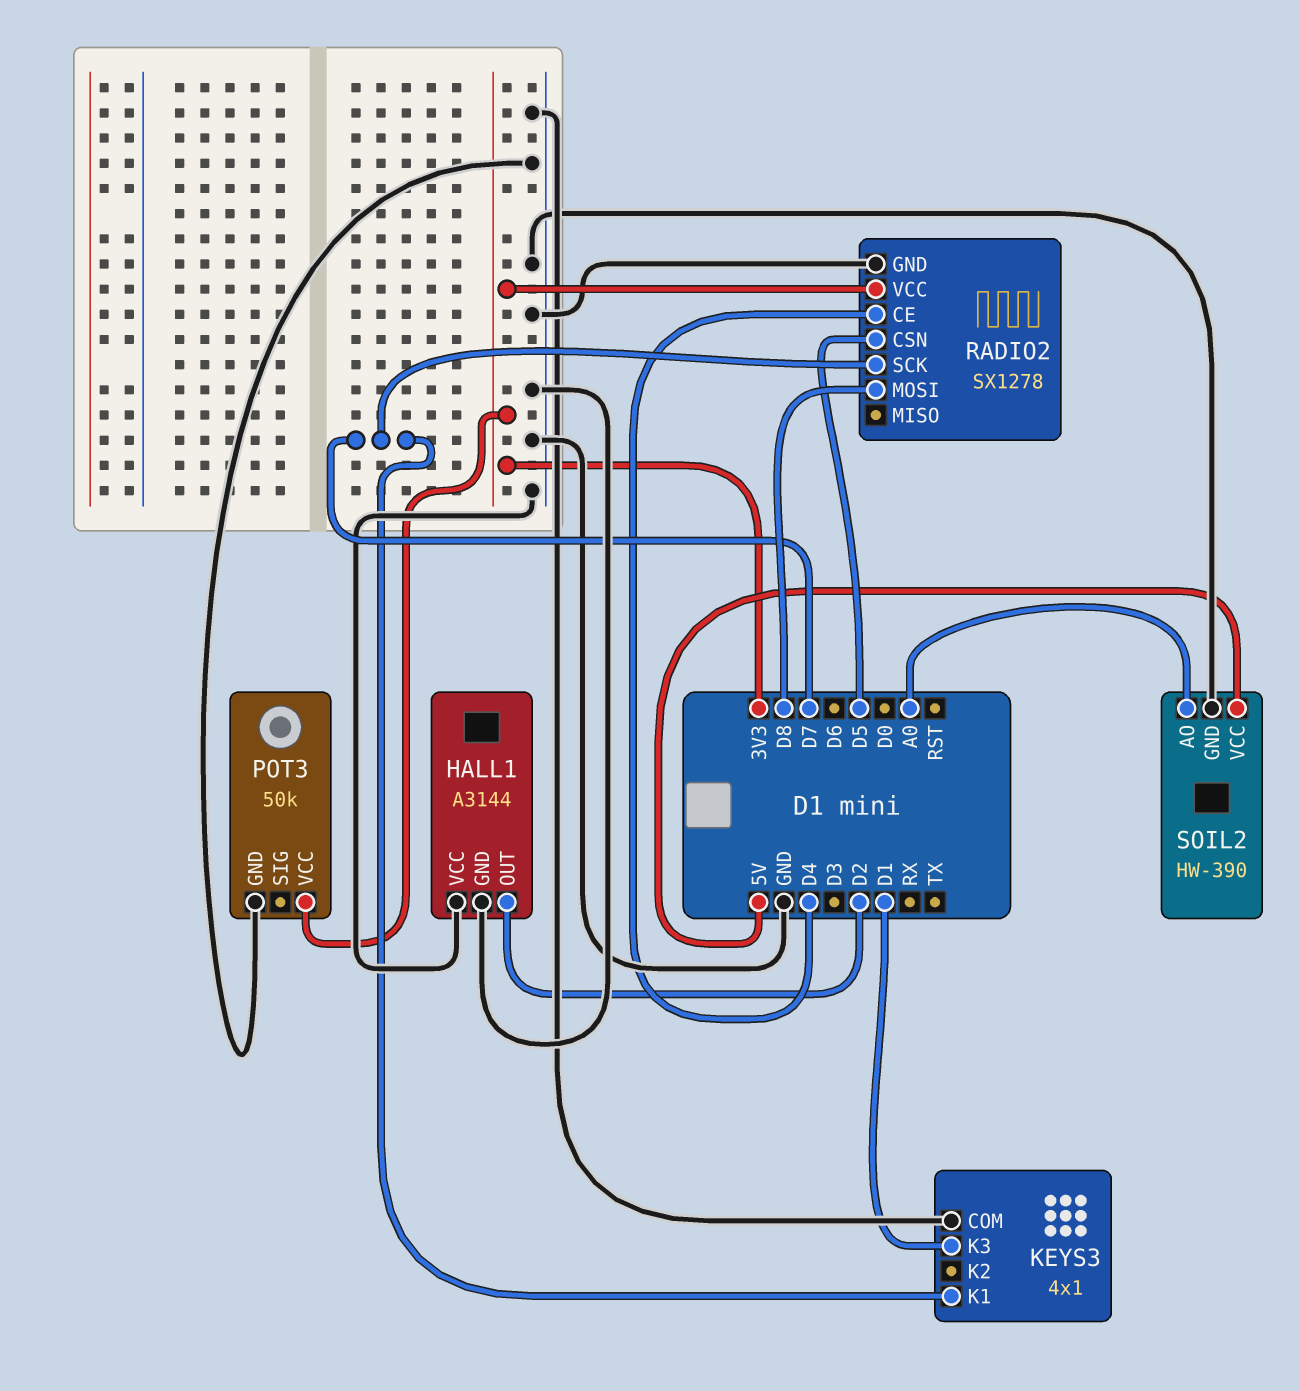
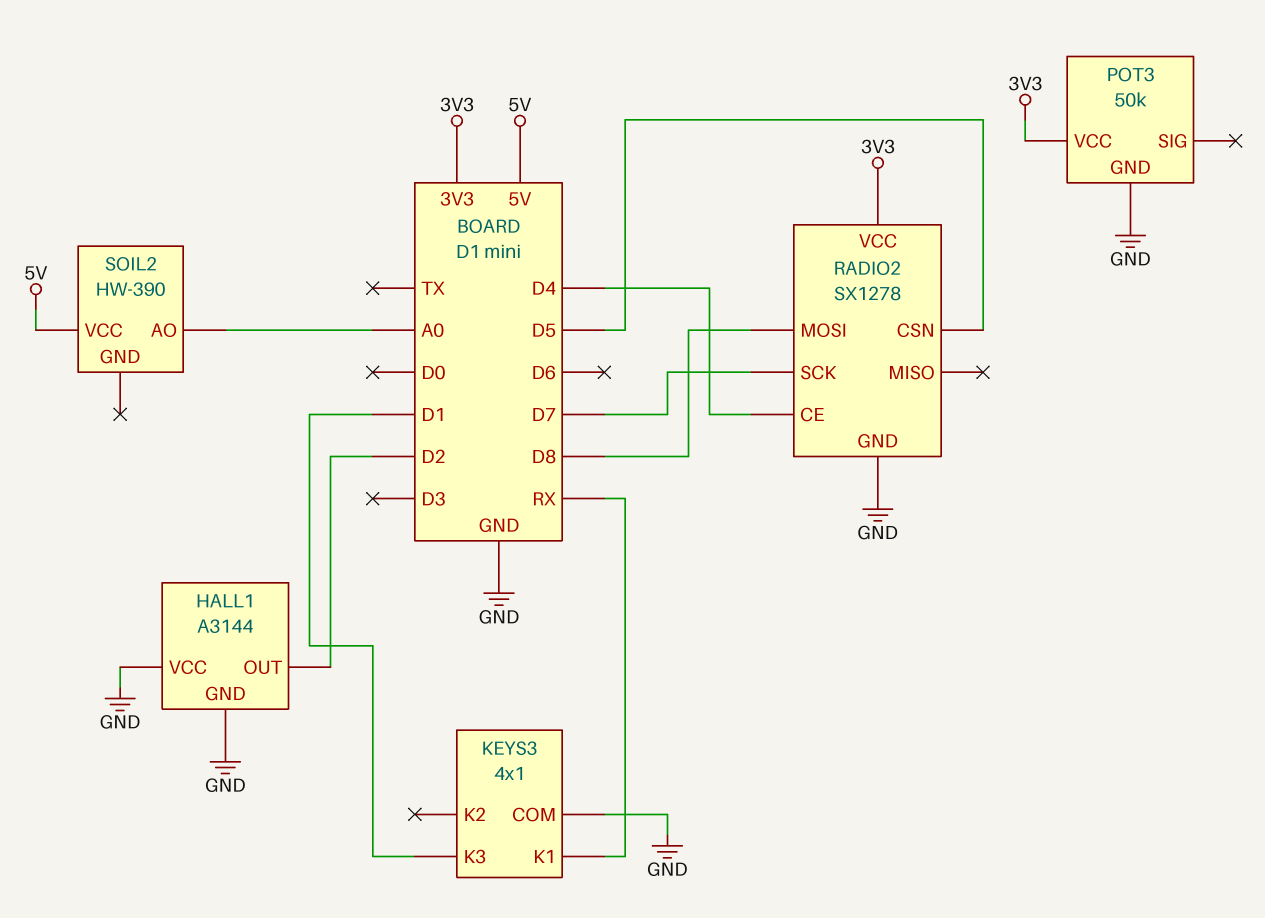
KEYS3 pin K1: D7 -> RX
SOIL2 pin GND: GND -> none

